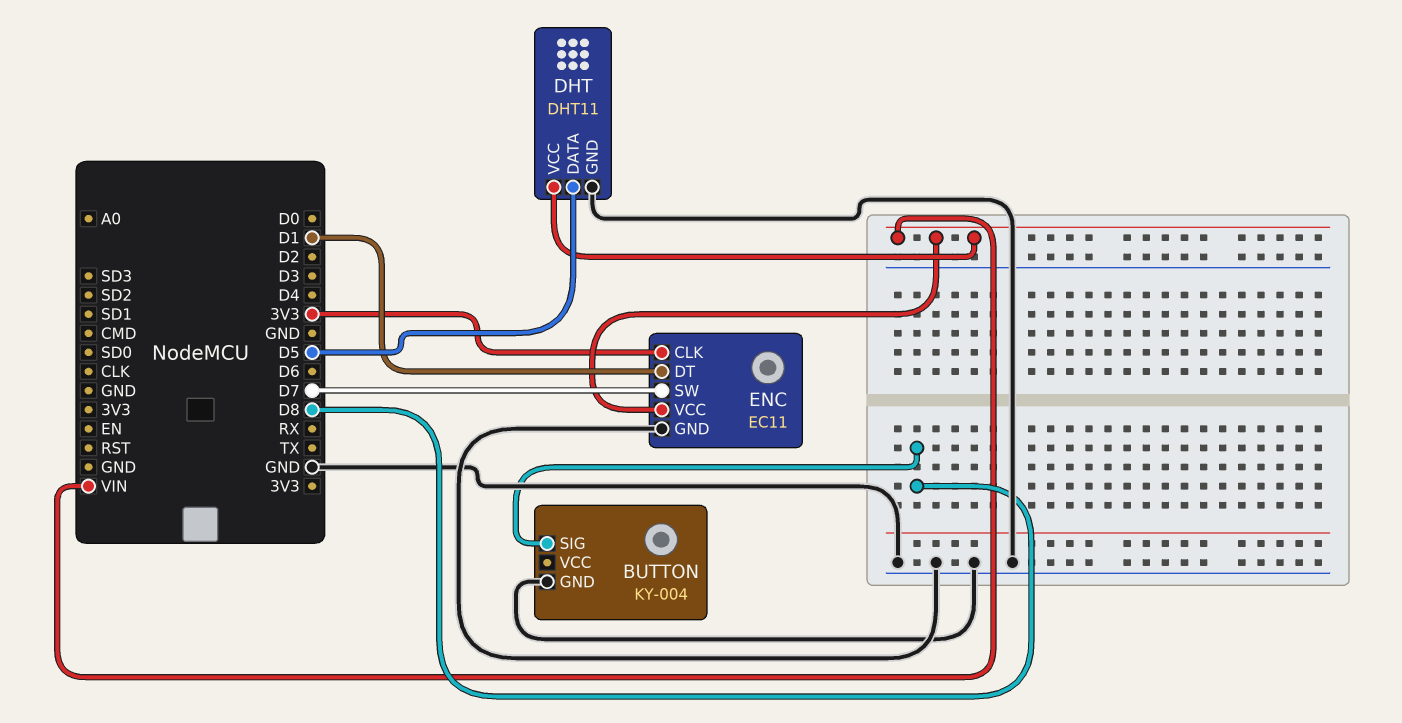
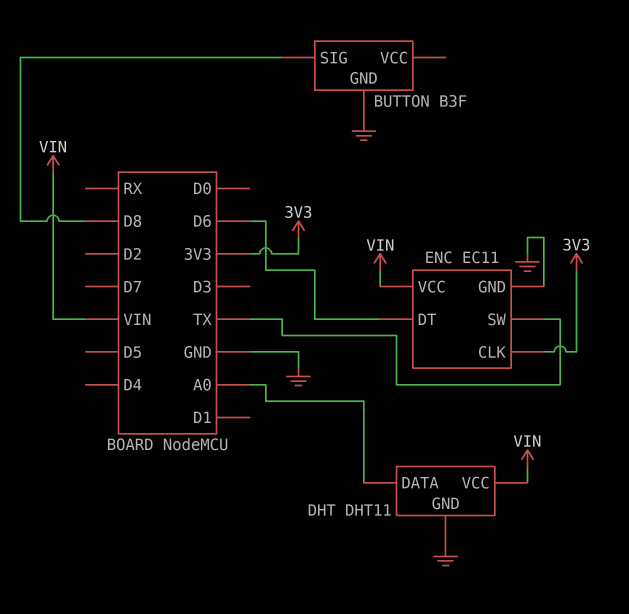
BUTTON: KY-004 -> B3F
DHT pin DATA: D5 -> A0
ENC pin DT: D1 -> D6
ENC pin SW: D7 -> TX

